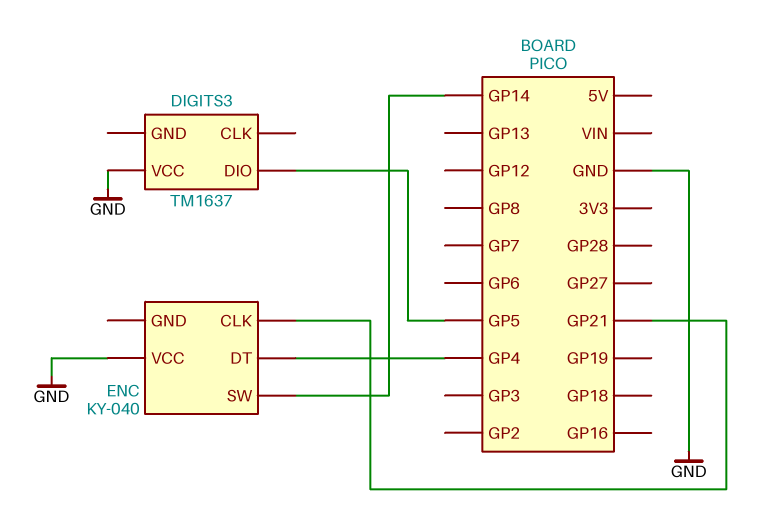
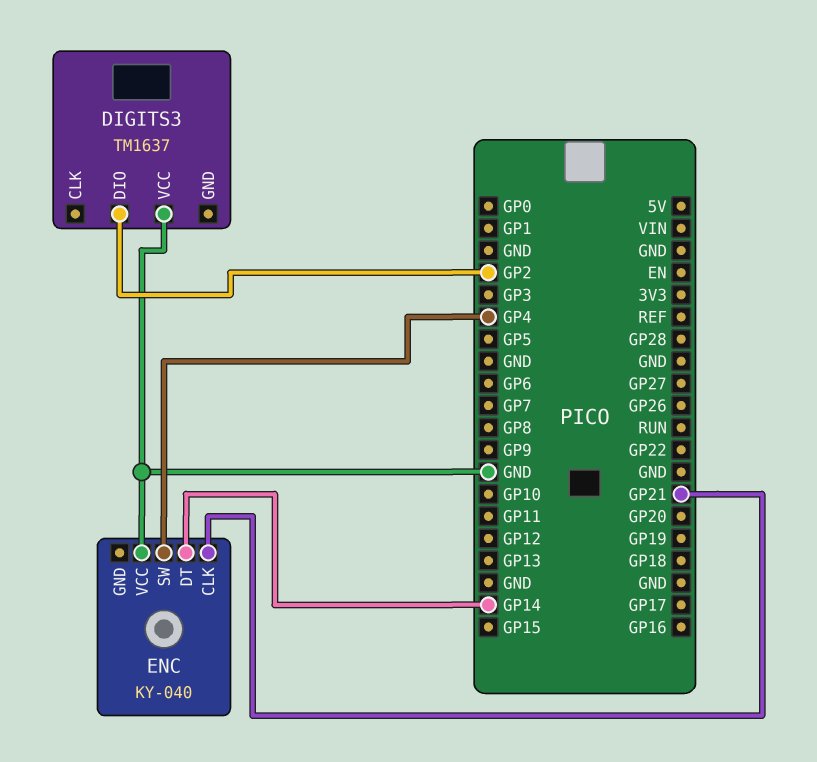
DIGITS3 pin DIO: GP5 -> GP2
ENC pin DT: GP4 -> GP14
ENC pin SW: GP14 -> GP4

